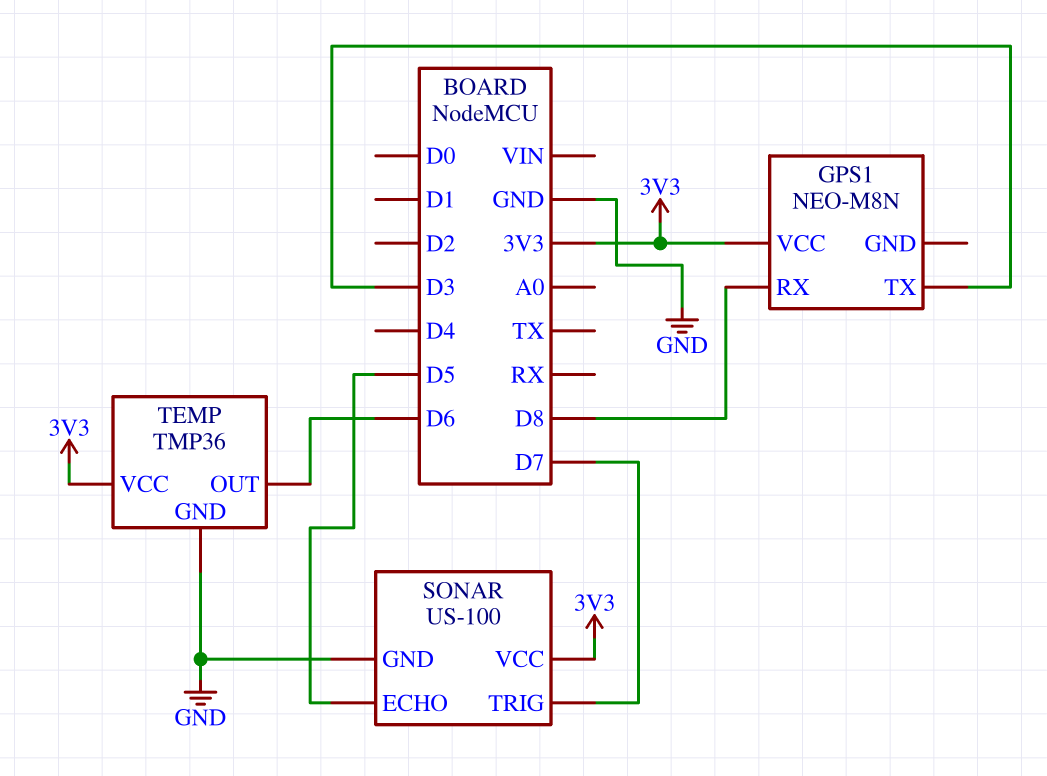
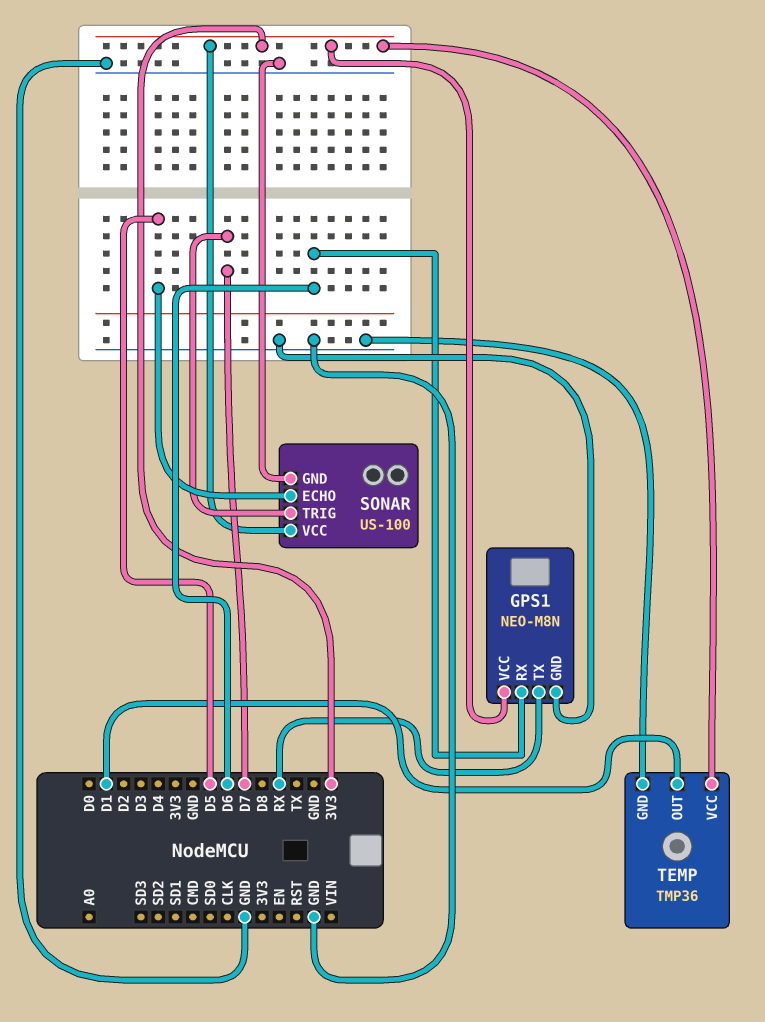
GPS1 pin GND: none -> GND
GPS1 pin RX: D8 -> D6
GPS1 pin TX: D3 -> RX
TEMP pin OUT: D6 -> D1

